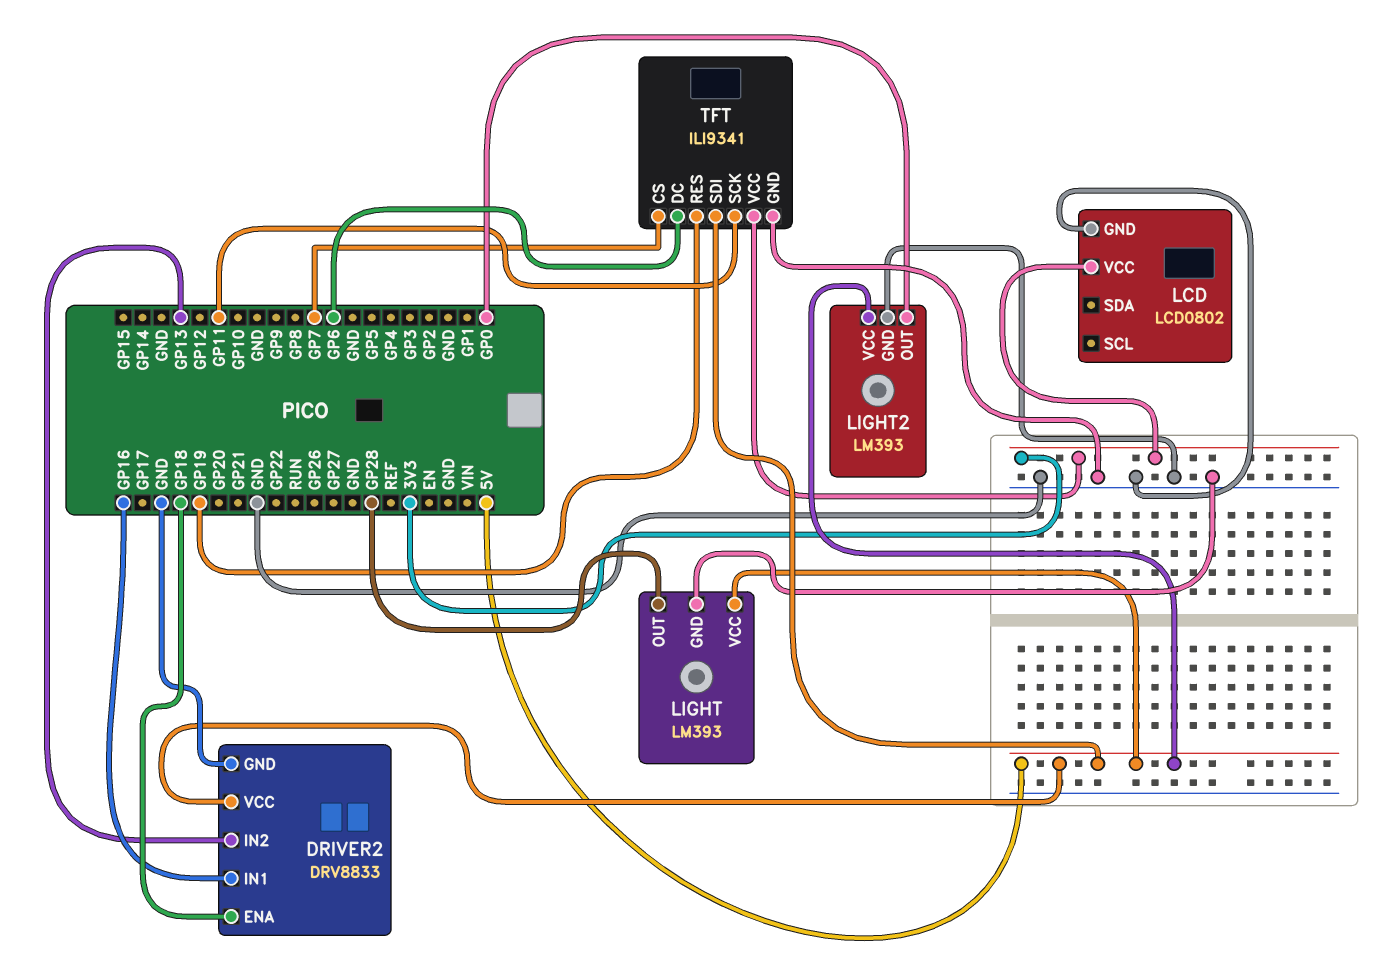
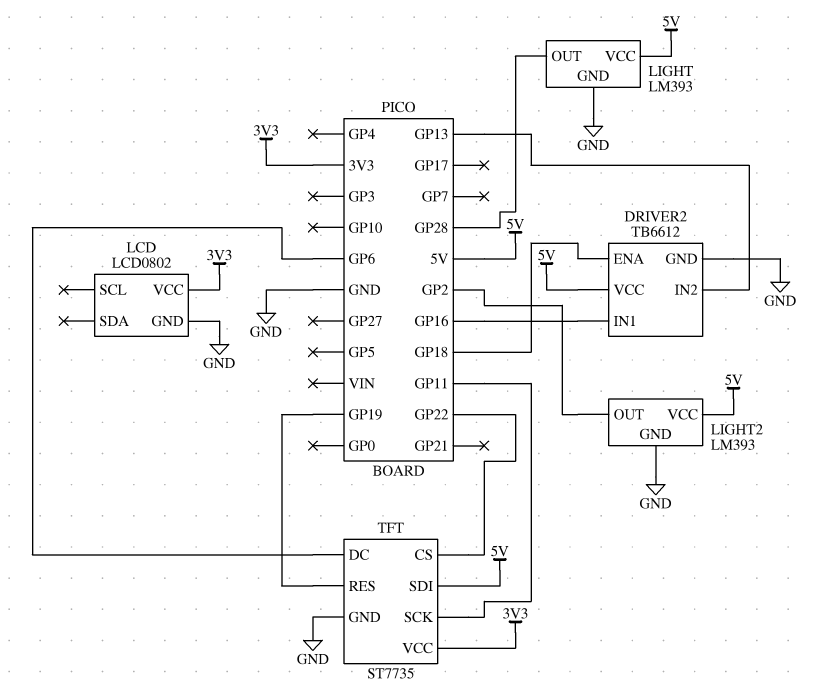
DRIVER2: DRV8833 -> TB6612
LIGHT2 pin OUT: GP0 -> GP2
TFT: ILI9341 -> ST7735
TFT pin CS: GP7 -> GP22

